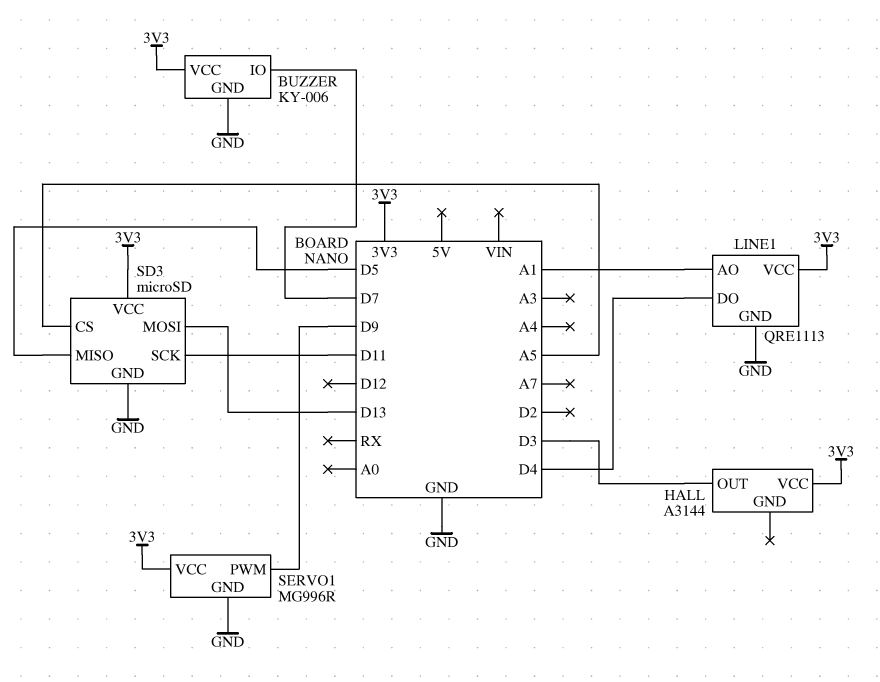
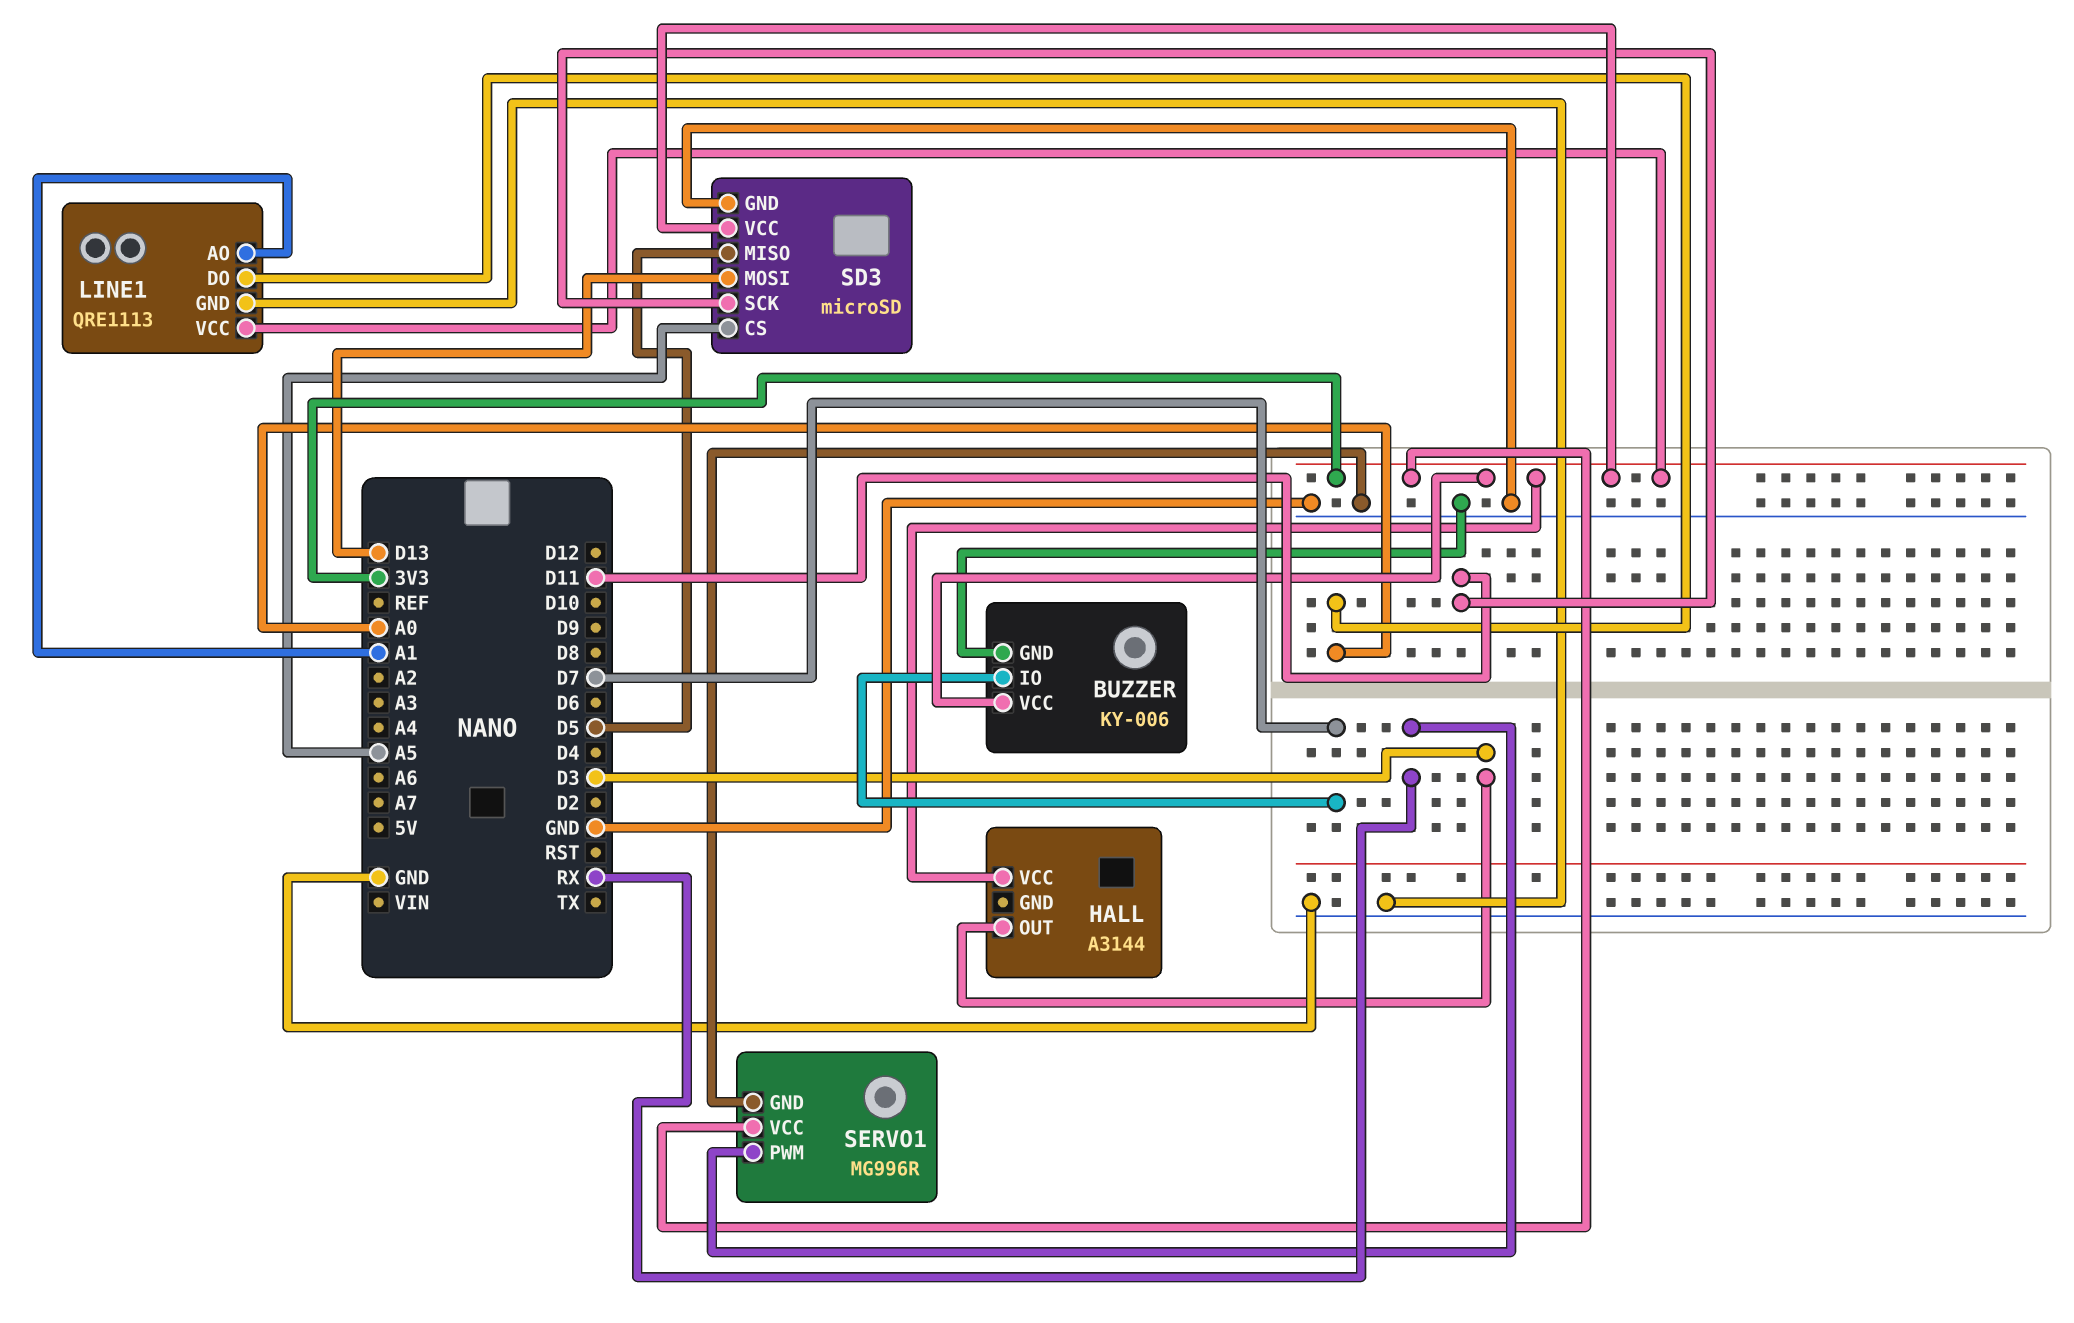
LINE1 pin DO: D4 -> A0
SERVO1 pin PWM: D9 -> RX

